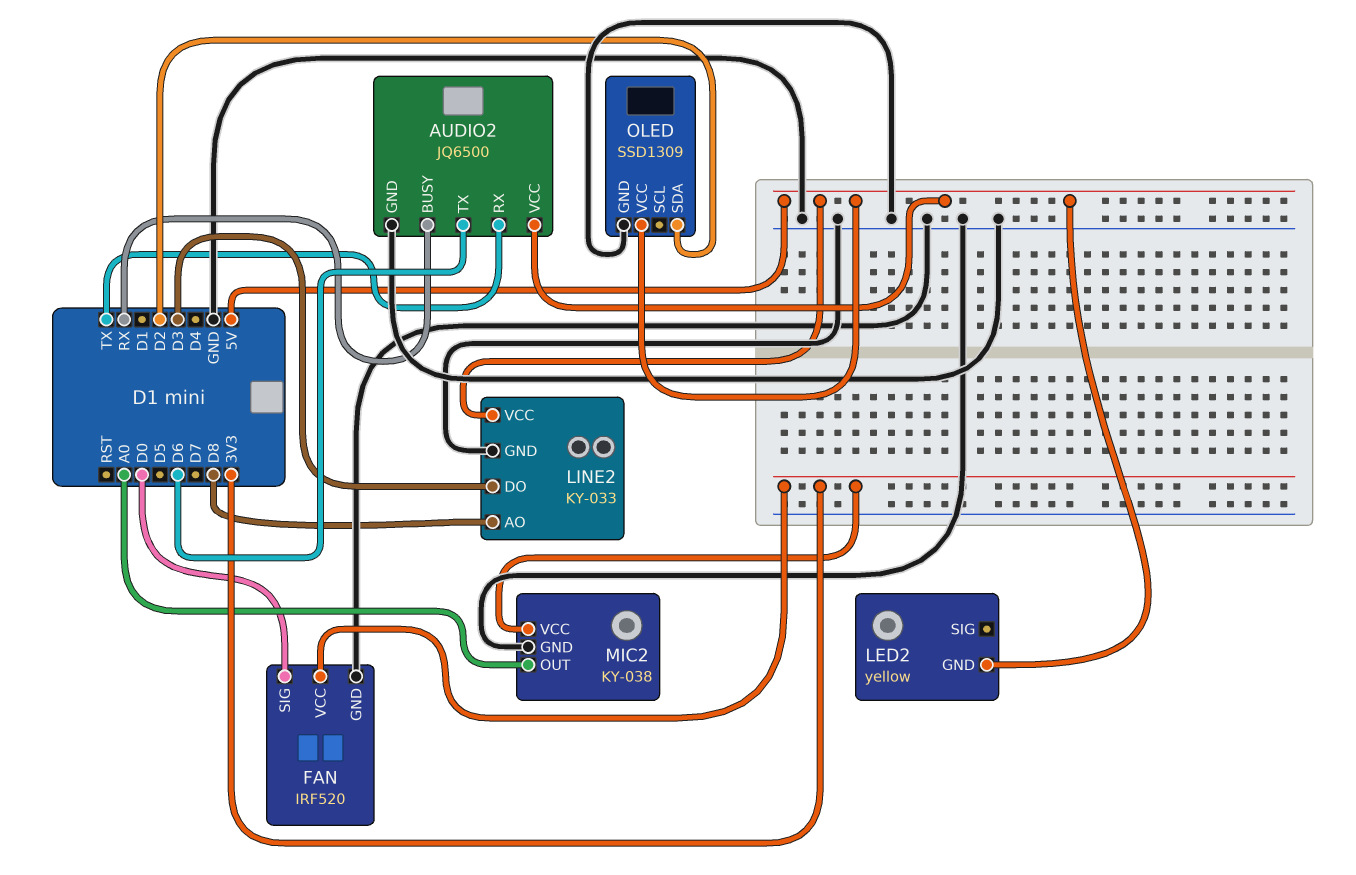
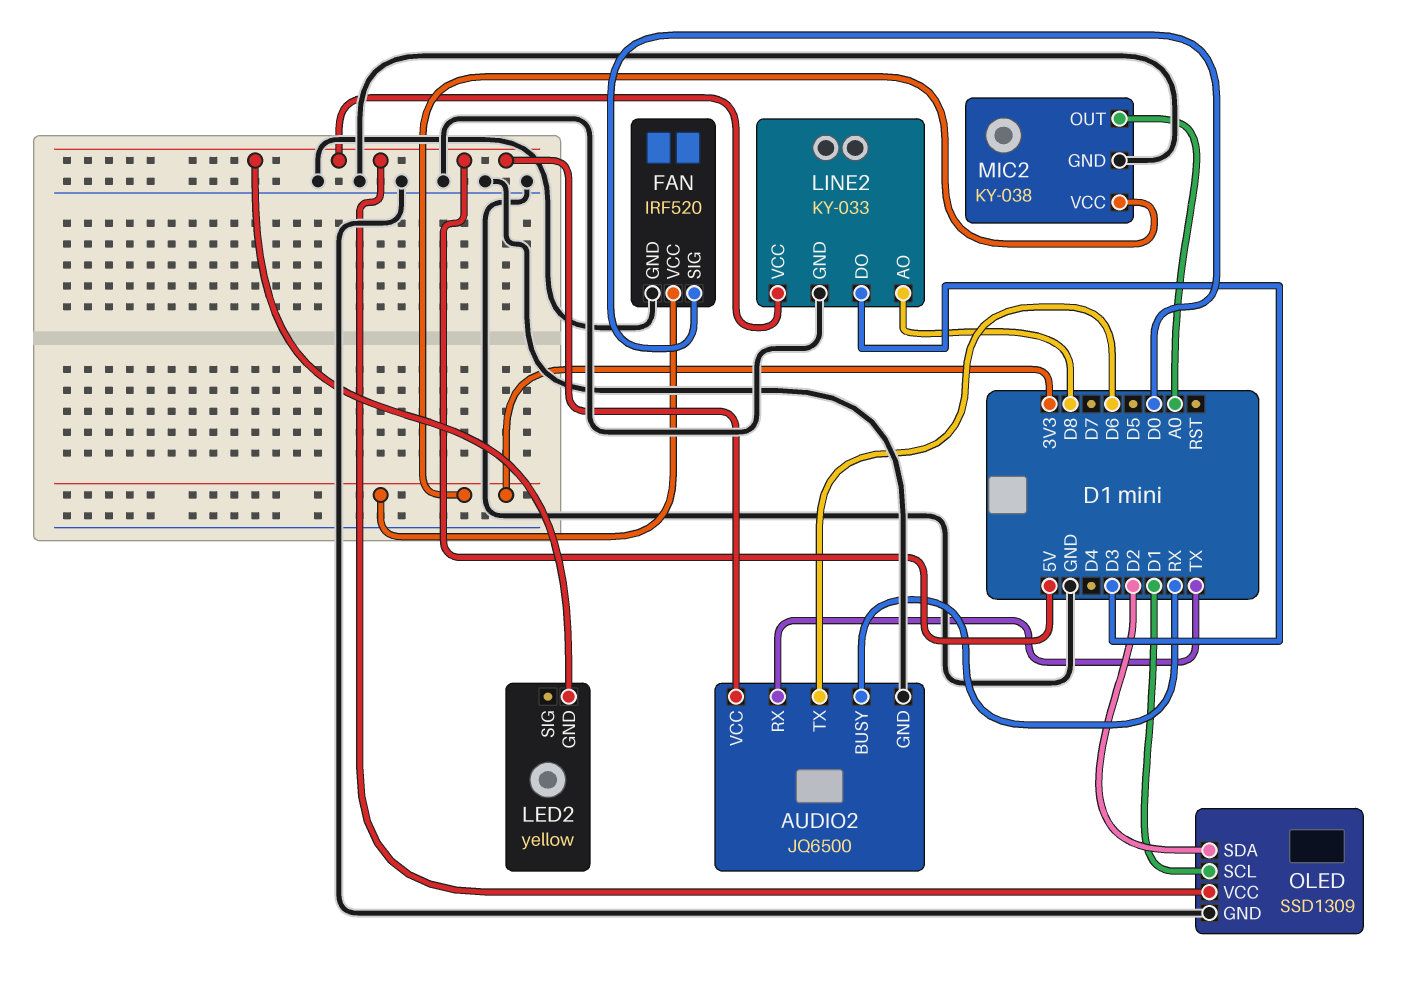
OLED pin SCL: none -> D1

